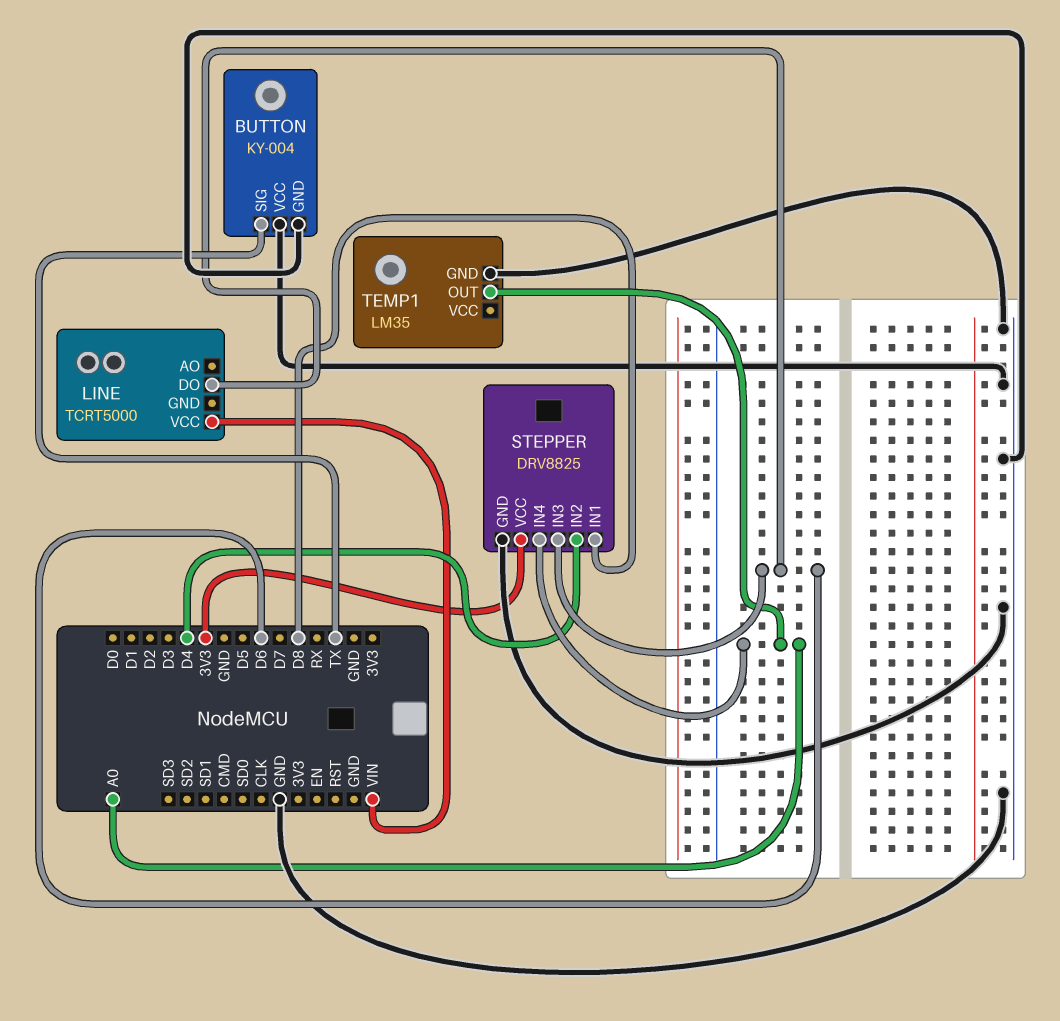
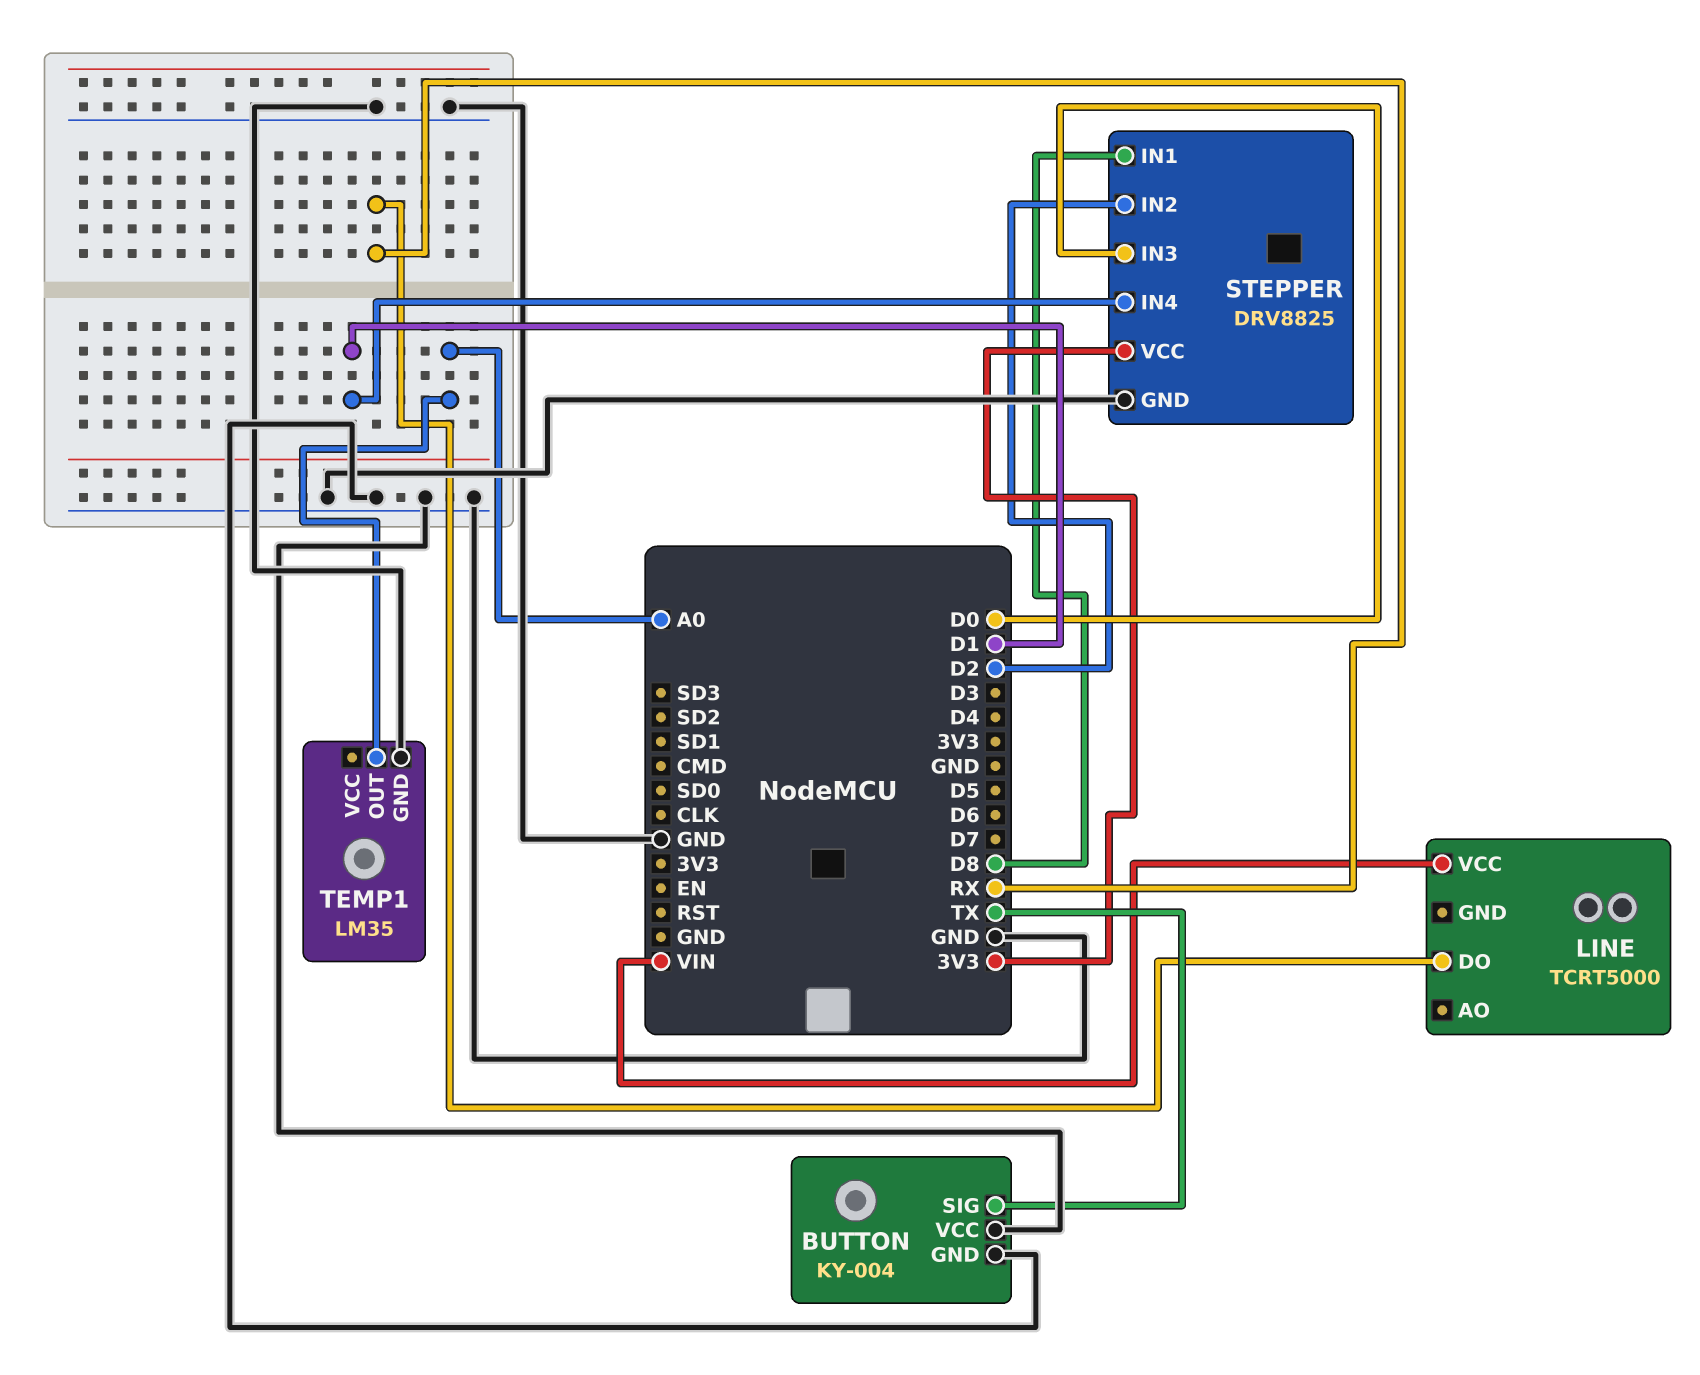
LINE pin DO: D6 -> RX
STEPPER pin IN2: D4 -> D2
STEPPER pin IN3: D6 -> D0
STEPPER pin IN4: A0 -> D1

